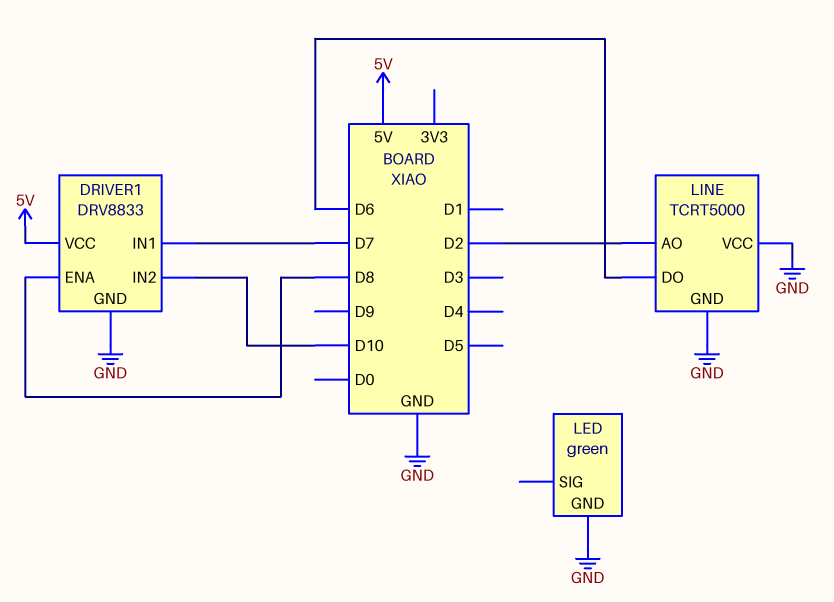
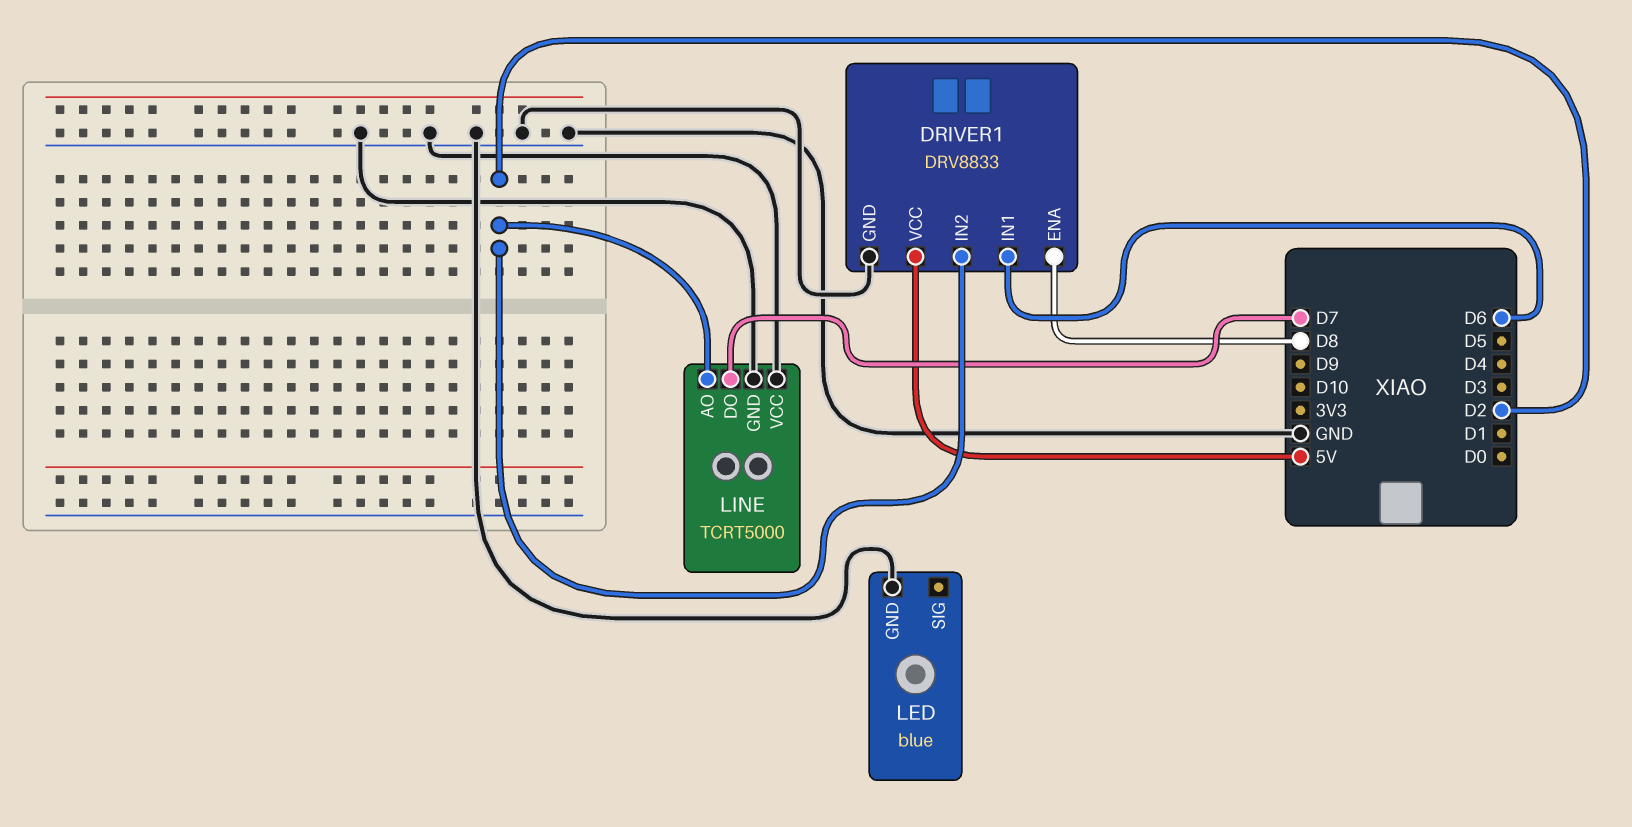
DRIVER1 pin IN1: D7 -> D6
DRIVER1 pin IN2: D10 -> D2
LED: green -> blue
LINE pin DO: D6 -> D7

